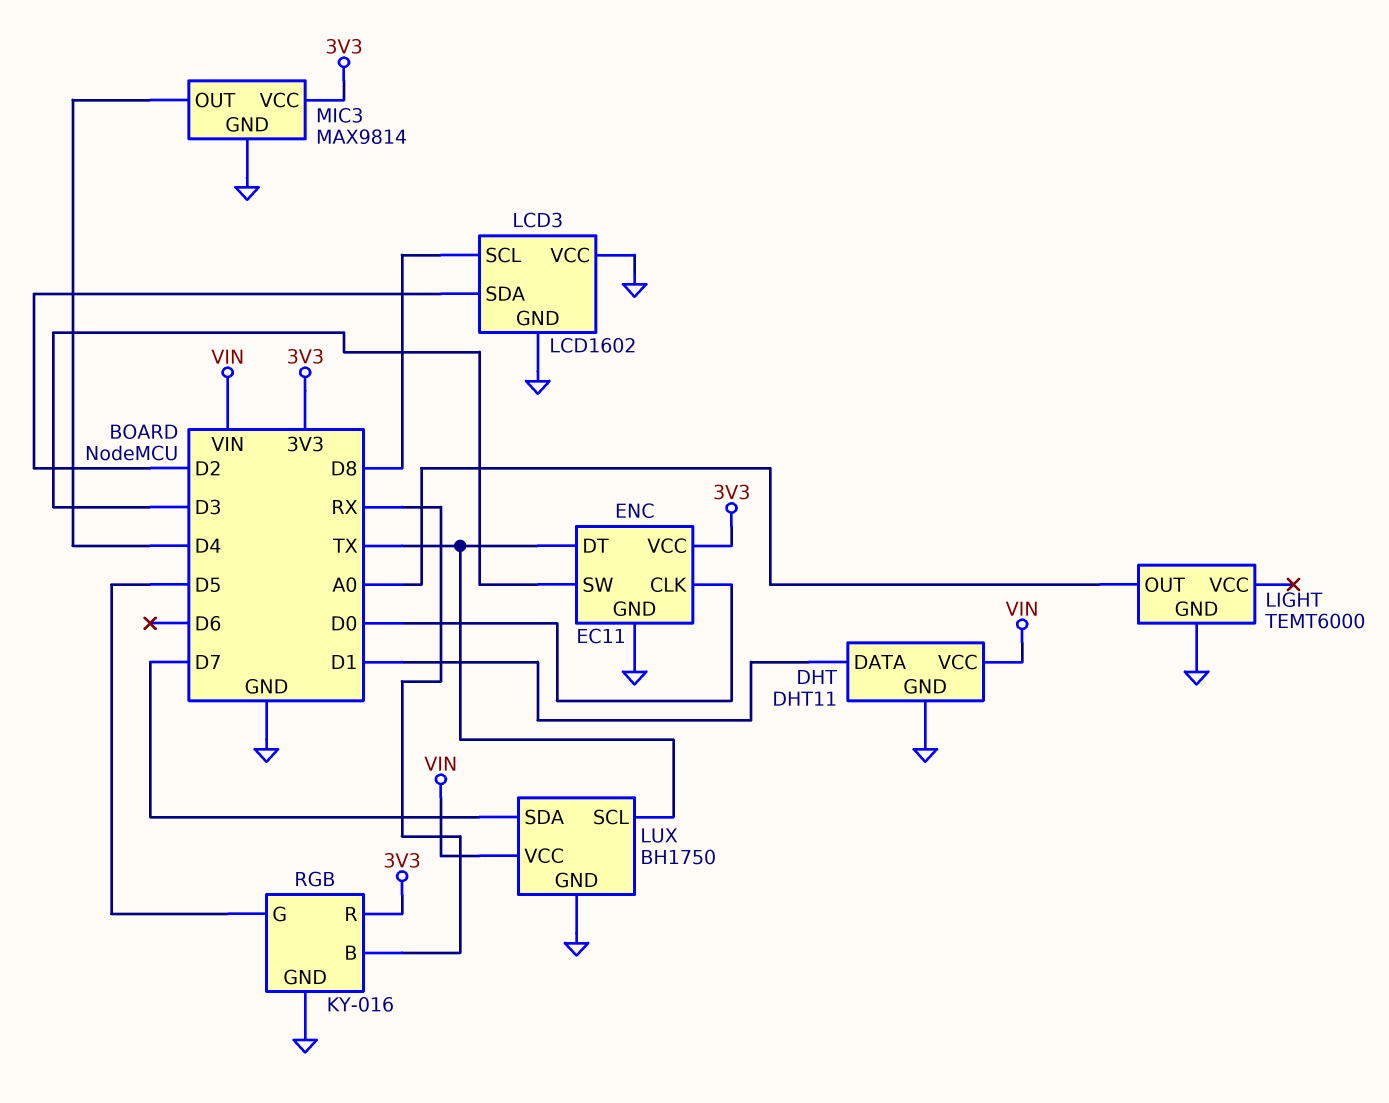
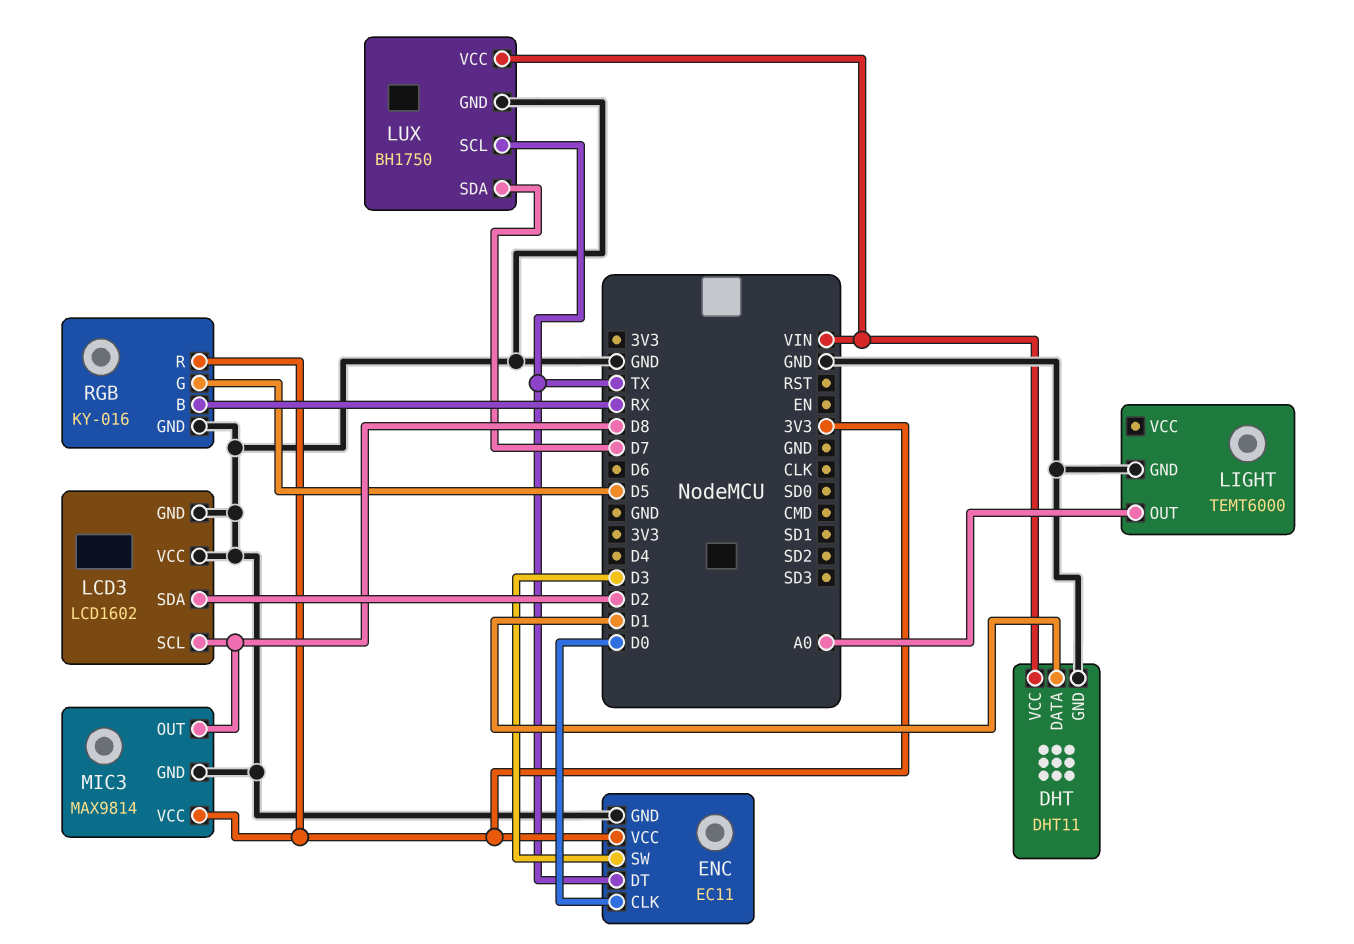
MIC3 pin OUT: D4 -> D8

